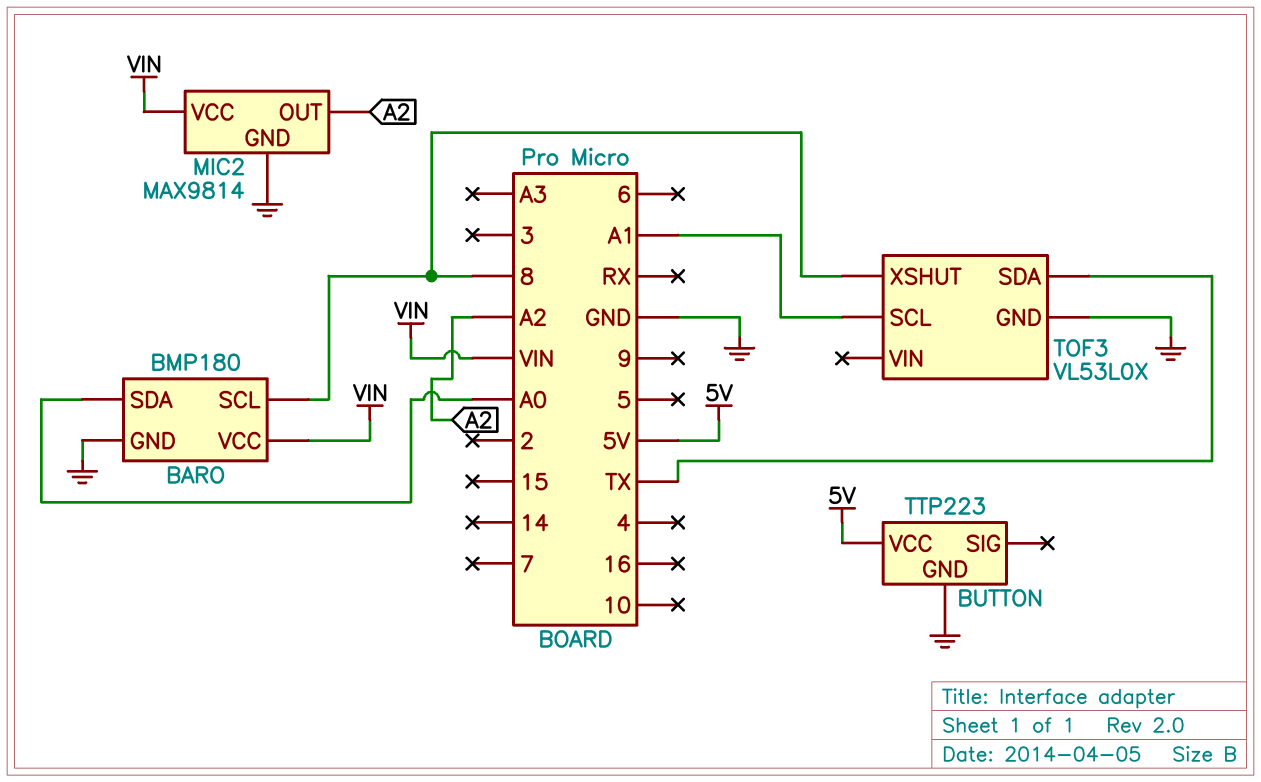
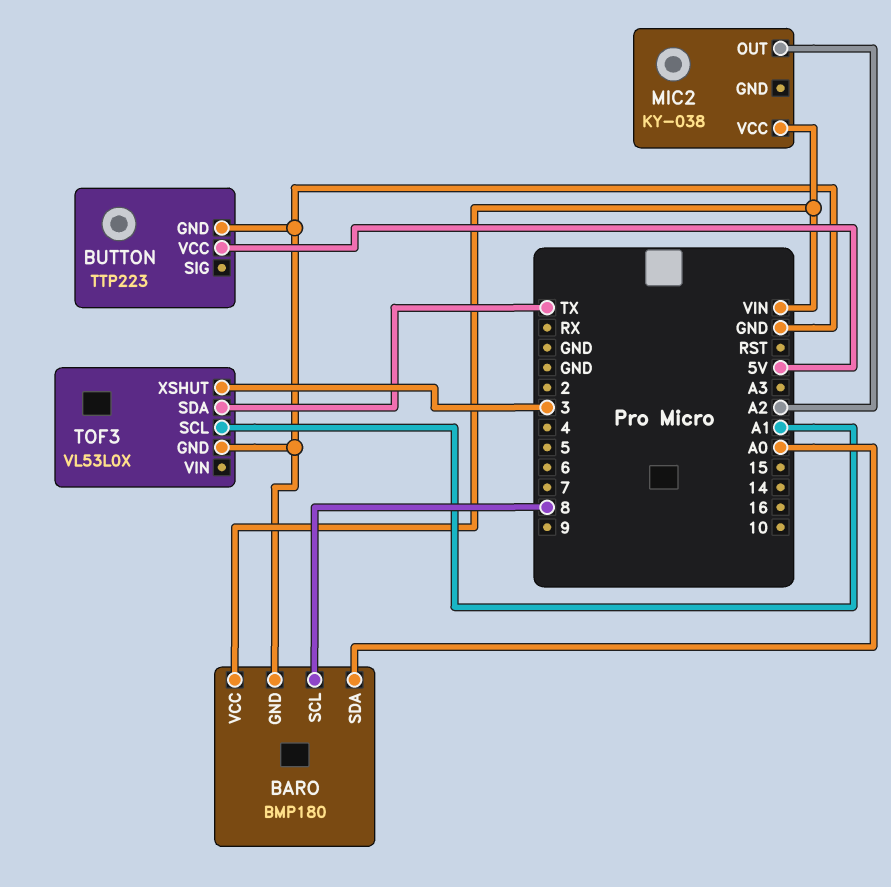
MIC2: MAX9814 -> KY-038
MIC2 pin GND: GND -> none
TOF3 pin XSHUT: 8 -> 3

